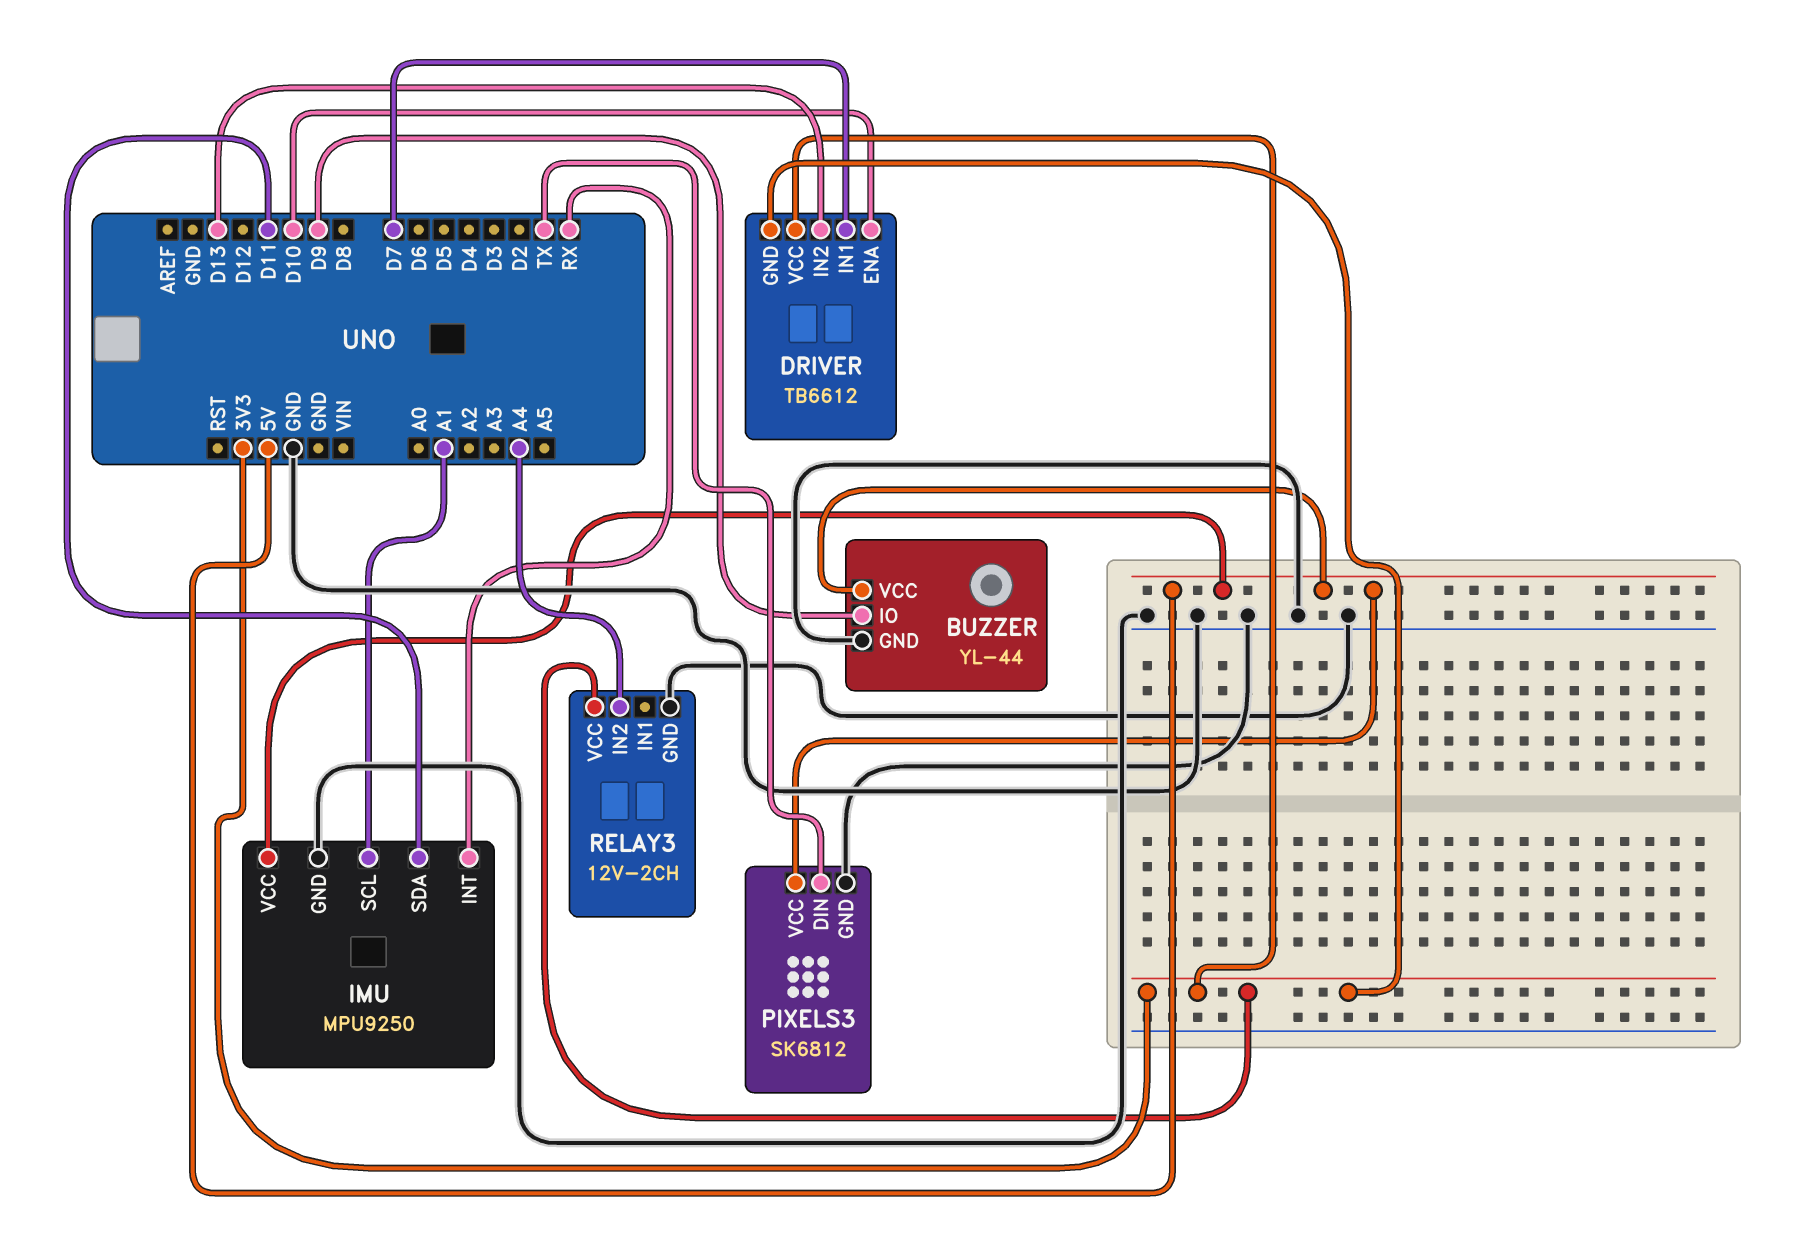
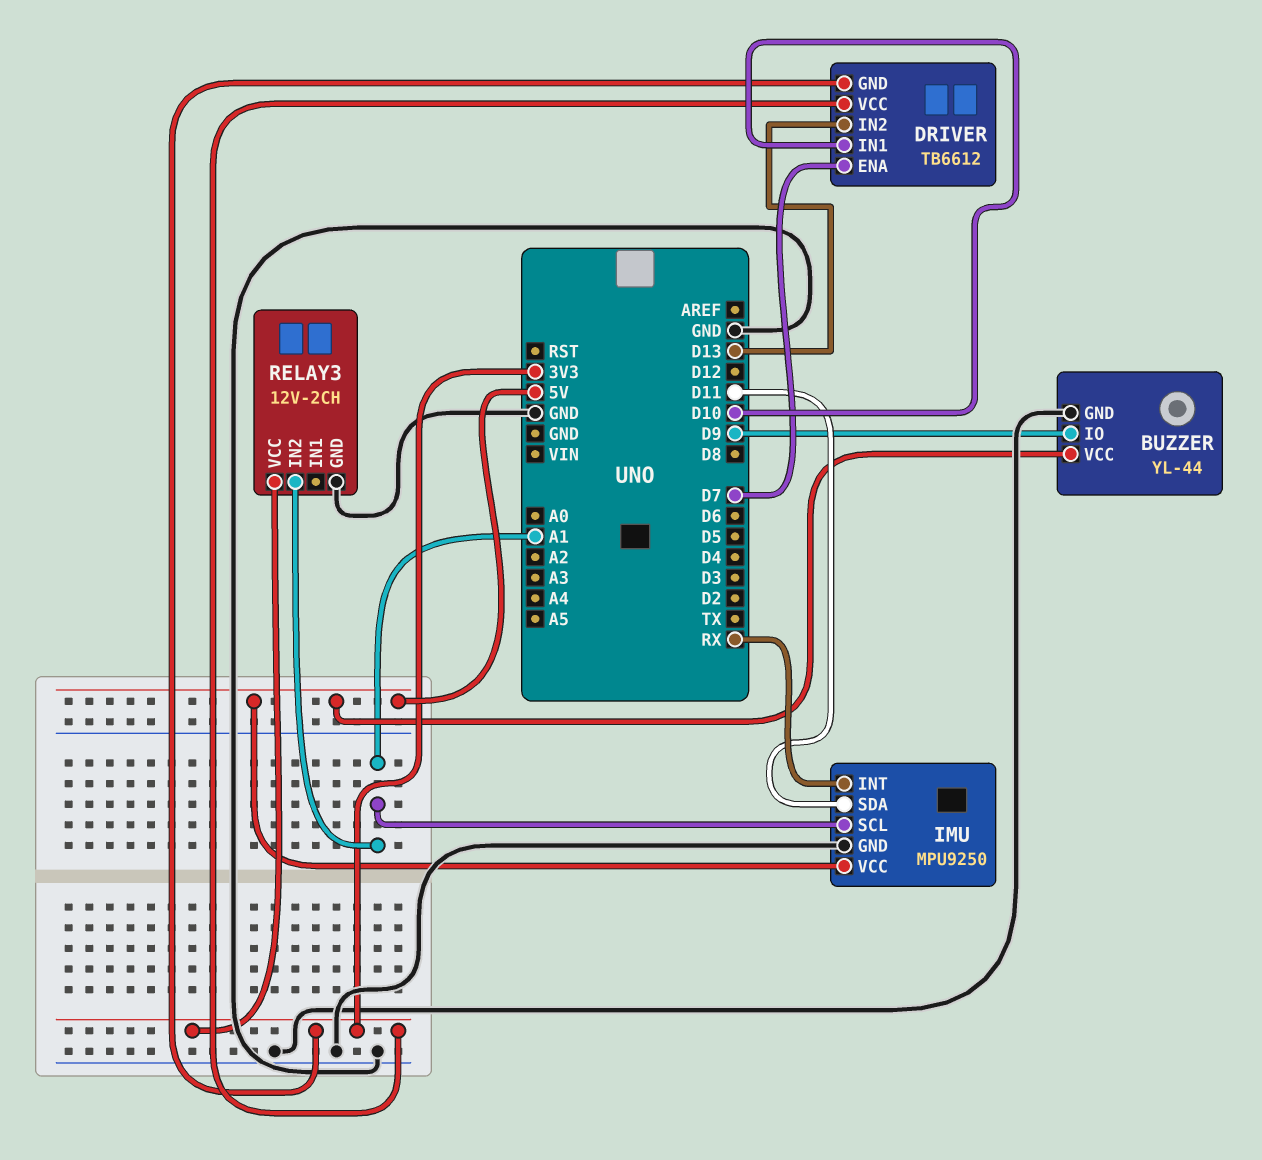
DRIVER pin ENA: D10 -> D7
DRIVER pin IN1: D7 -> D10
PIXELS3: SK6812 -> none
PIXELS3 pin DIN: TX -> none
PIXELS3 pin GND: GND -> none
PIXELS3 pin VCC: 5V -> none
RELAY3 pin IN2: A4 -> A1

